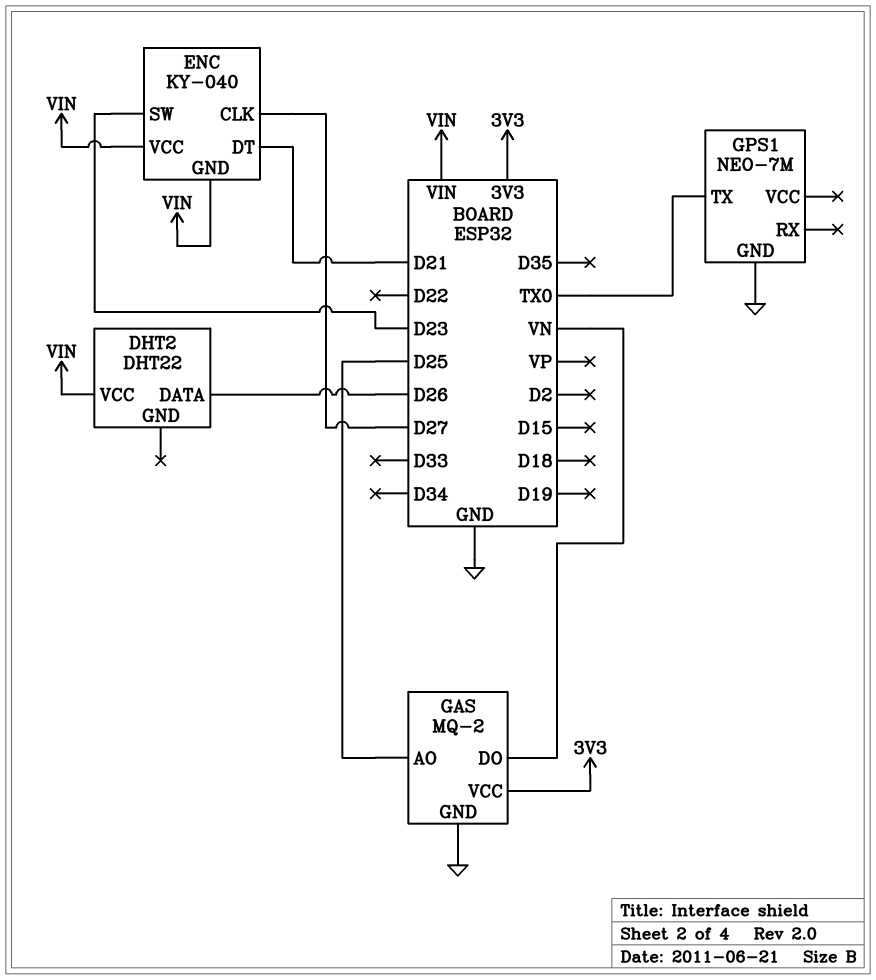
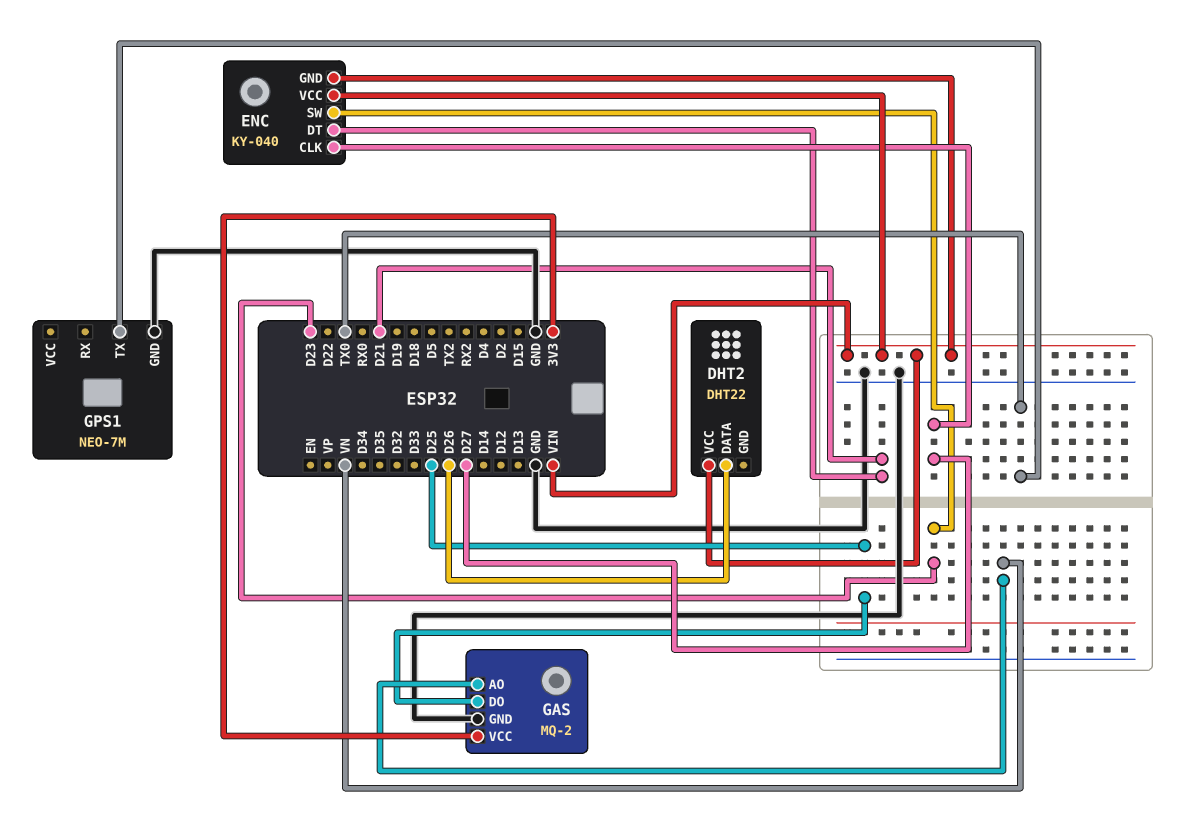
GAS pin AO: D25 -> VN
GAS pin DO: VN -> D25

